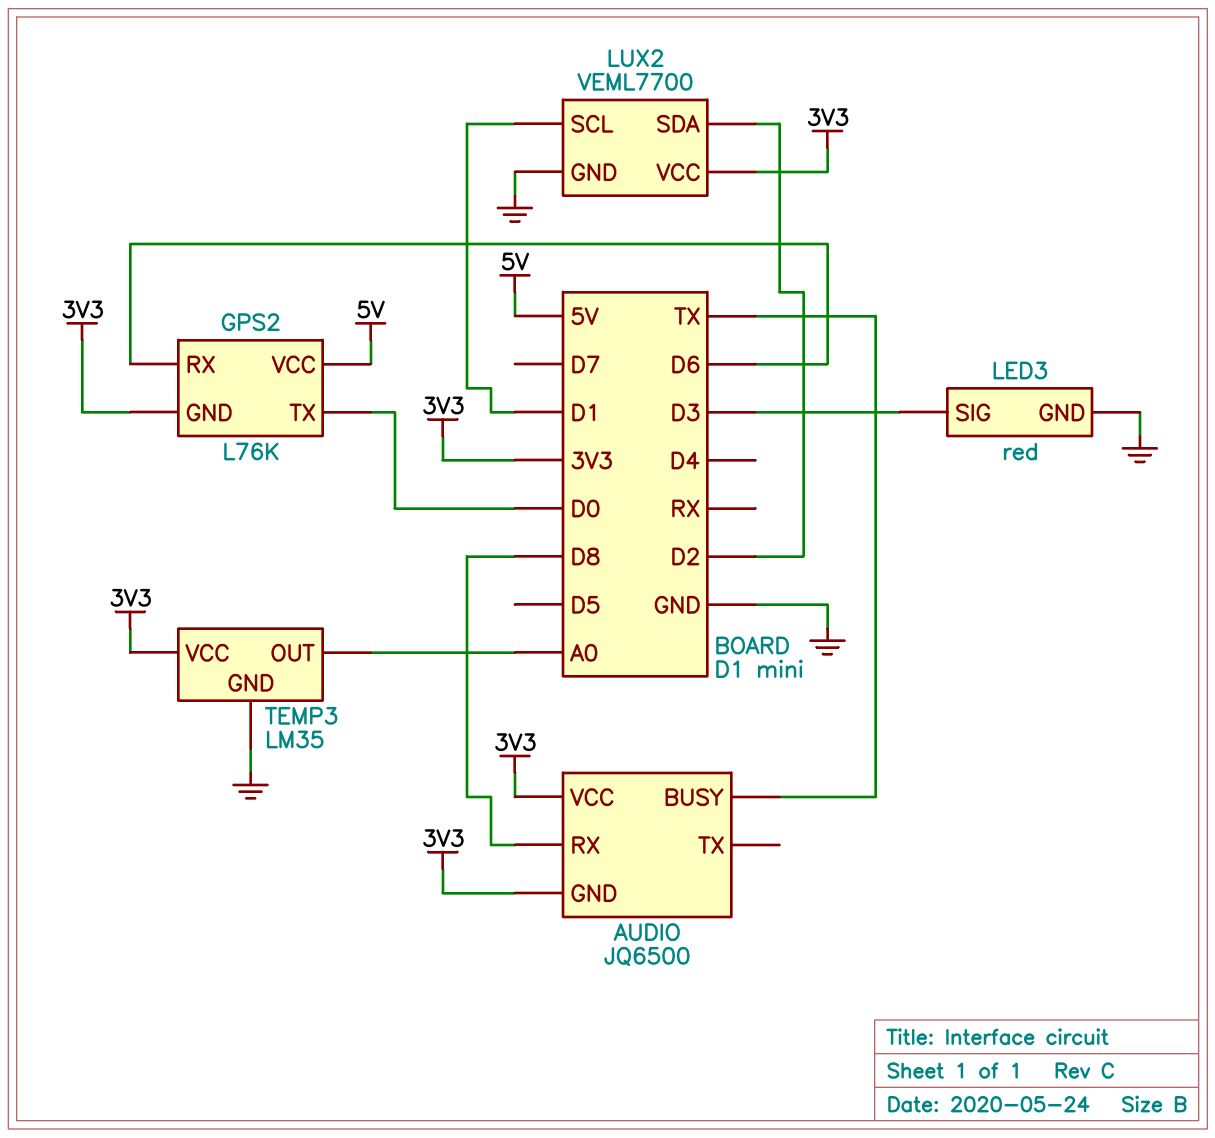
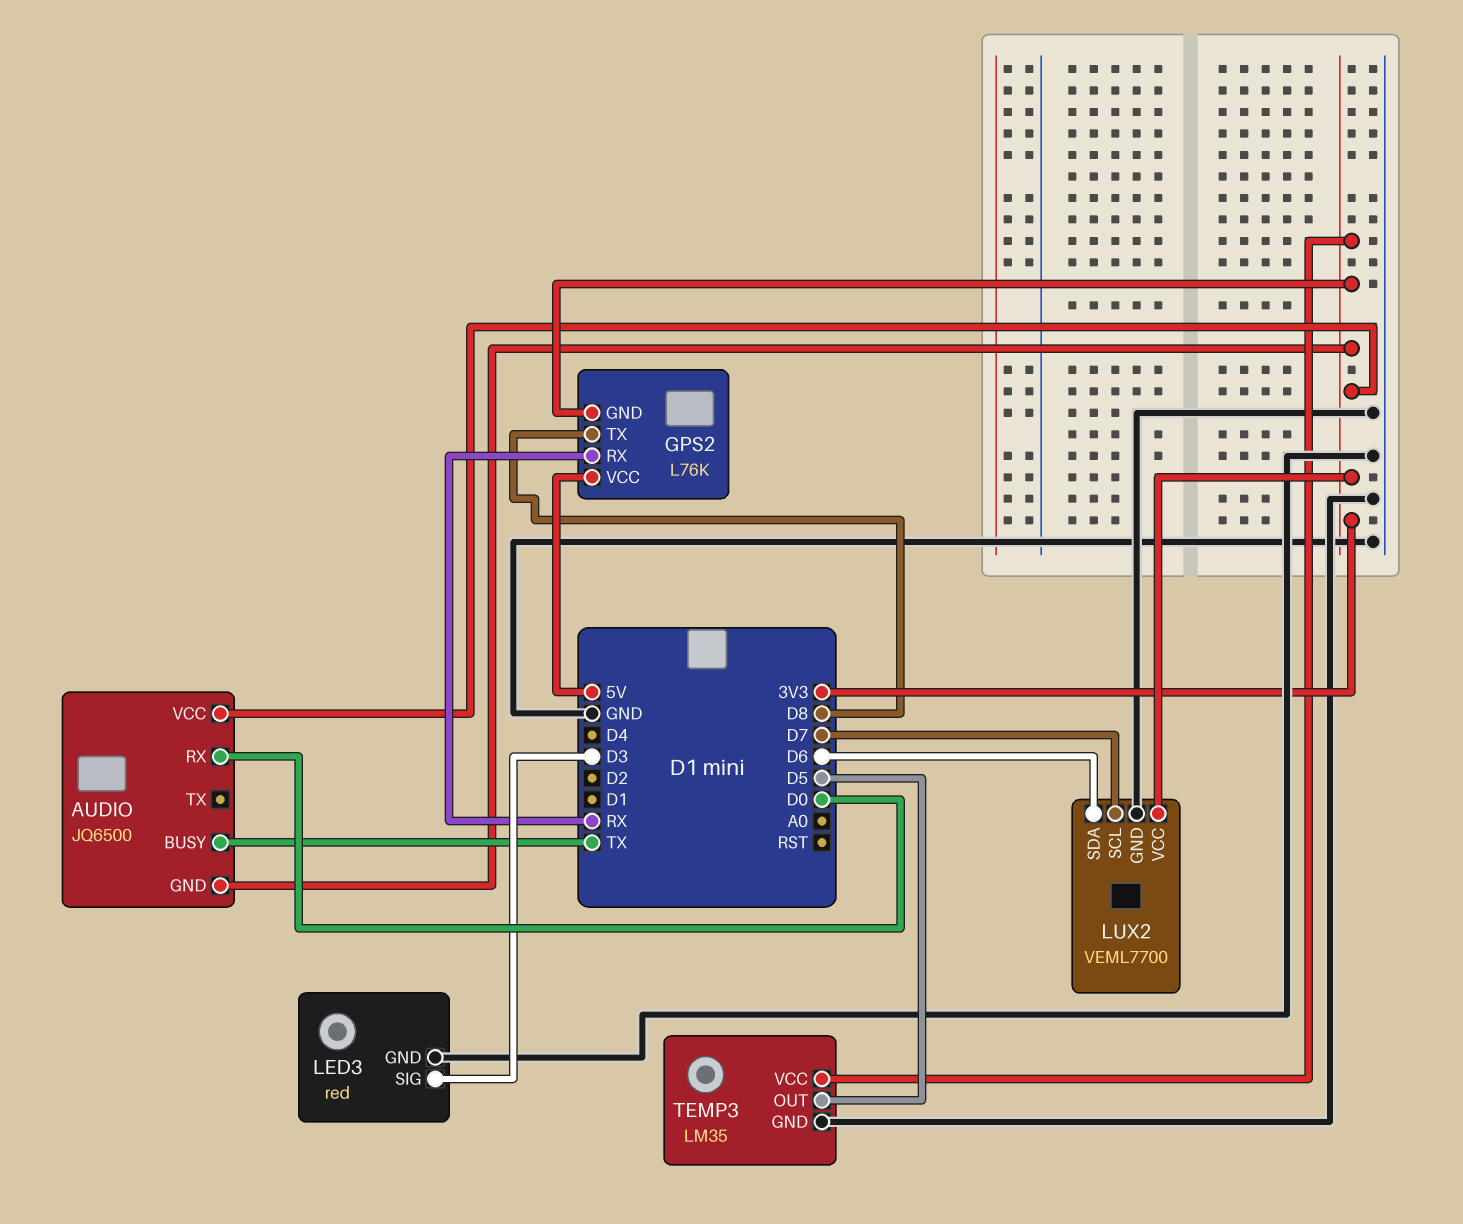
AUDIO pin RX: D8 -> D0
GPS2 pin RX: D6 -> RX
GPS2 pin TX: D0 -> D8
LUX2 pin SCL: D1 -> D7
LUX2 pin SDA: D2 -> D6
TEMP3 pin OUT: A0 -> D5

